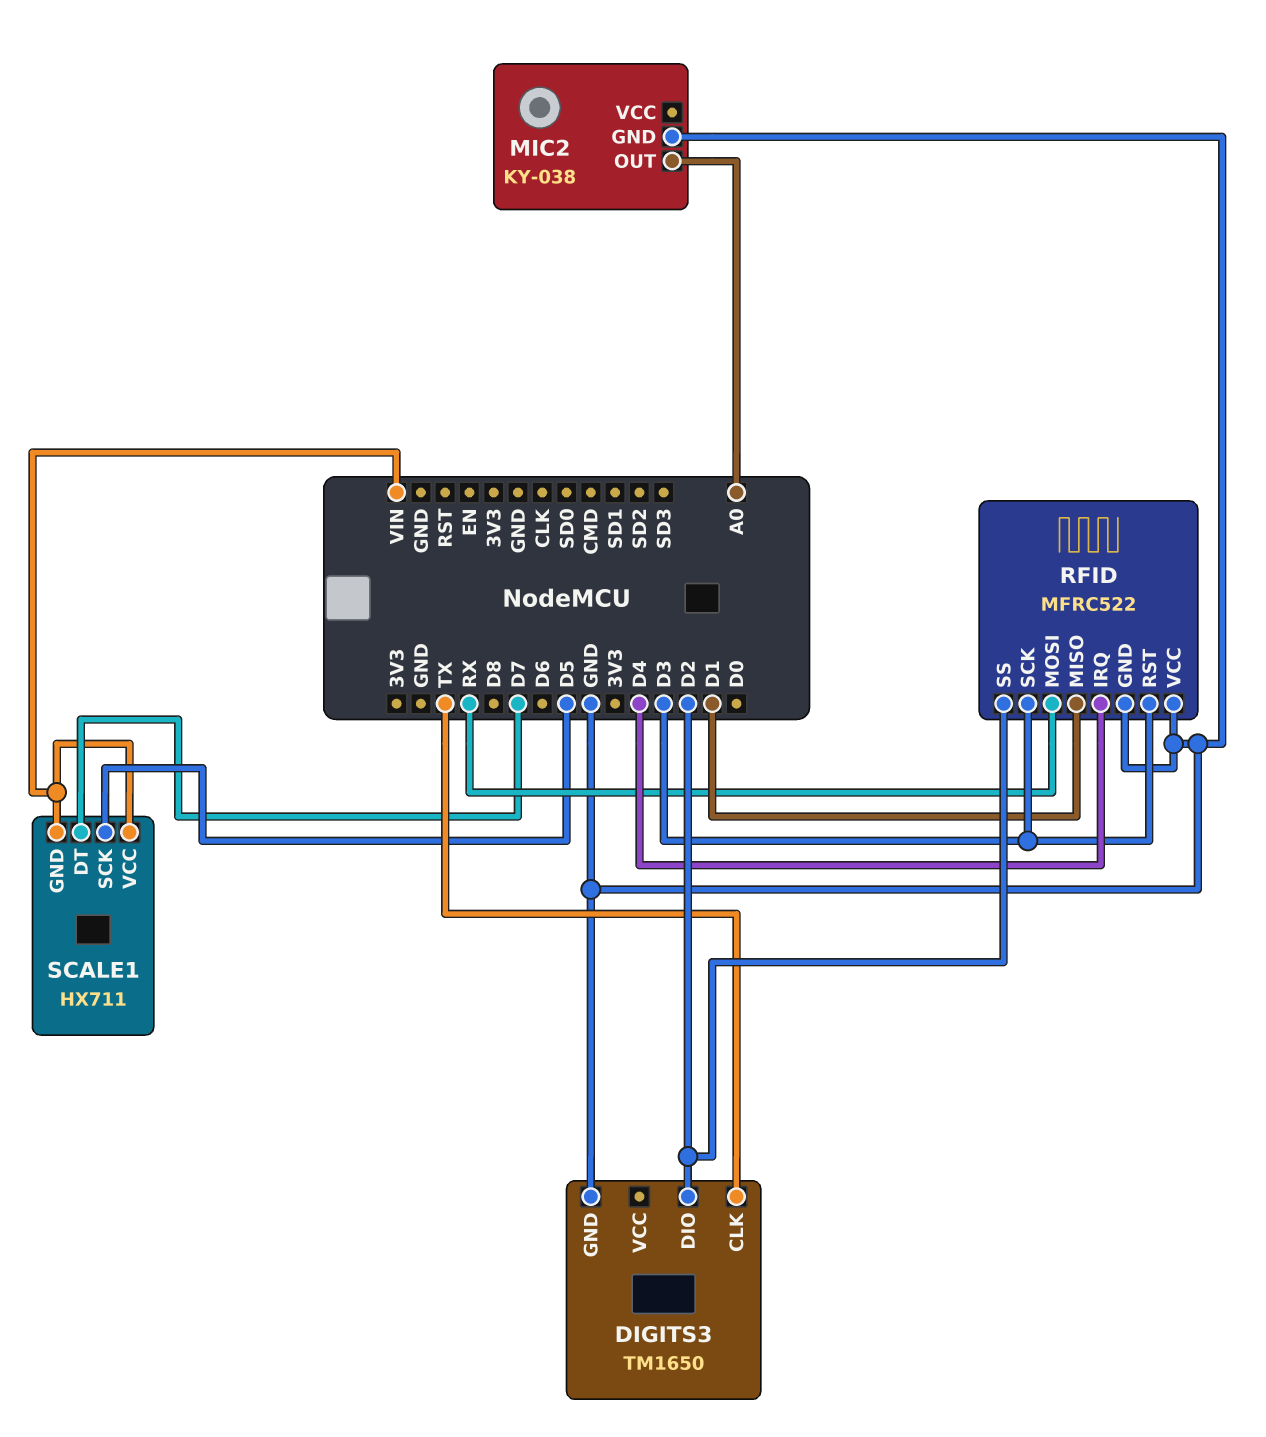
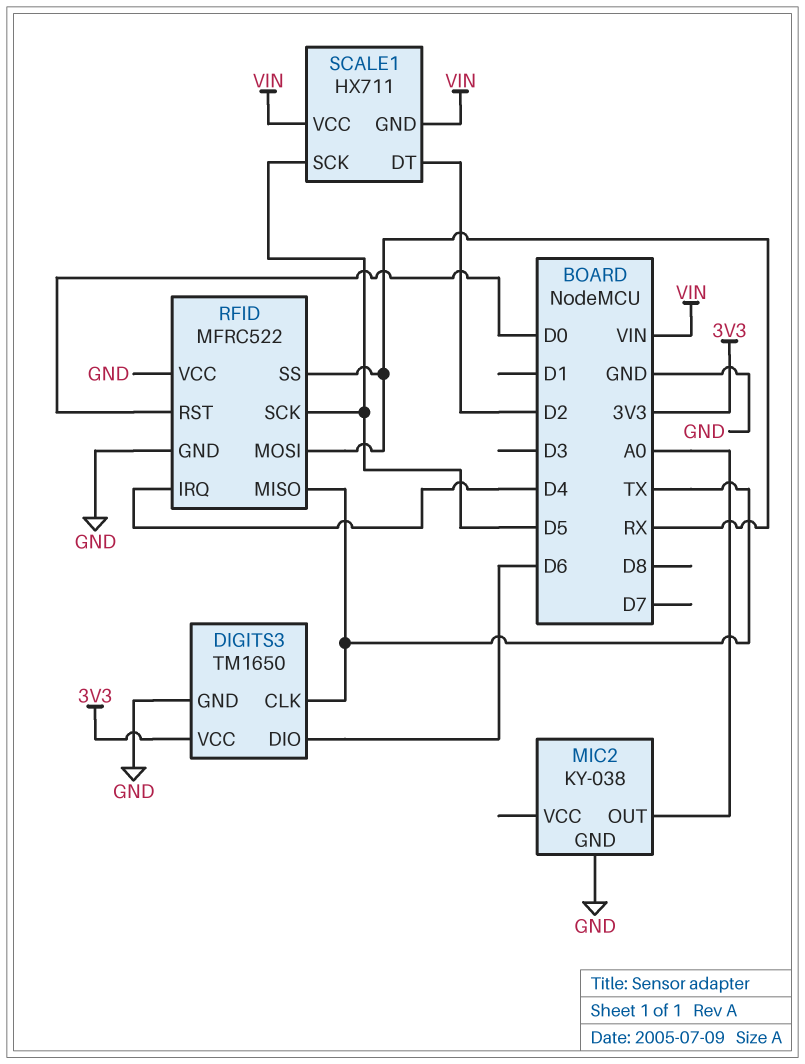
DIGITS3 pin DIO: D2 -> D6
DIGITS3 pin VCC: none -> 3V3
RFID pin MISO: D1 -> TX
RFID pin RST: D3 -> D0
RFID pin SCK: D3 -> D5
RFID pin SS: D2 -> RX
SCALE1 pin DT: D7 -> D2

